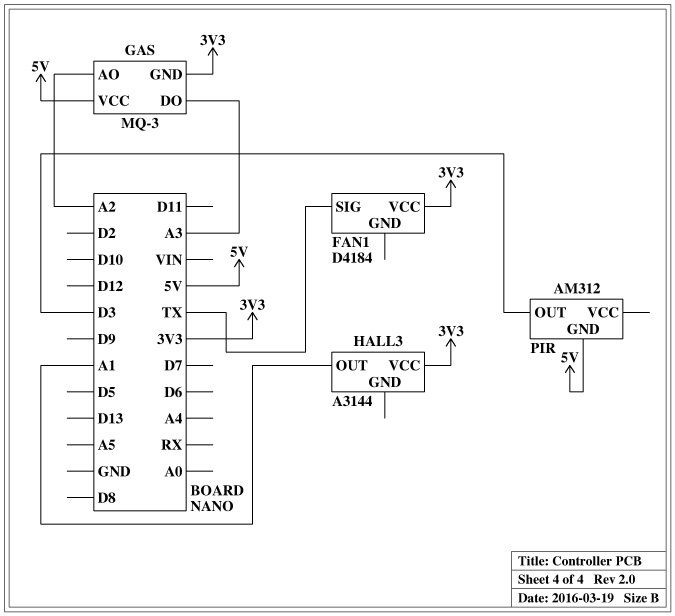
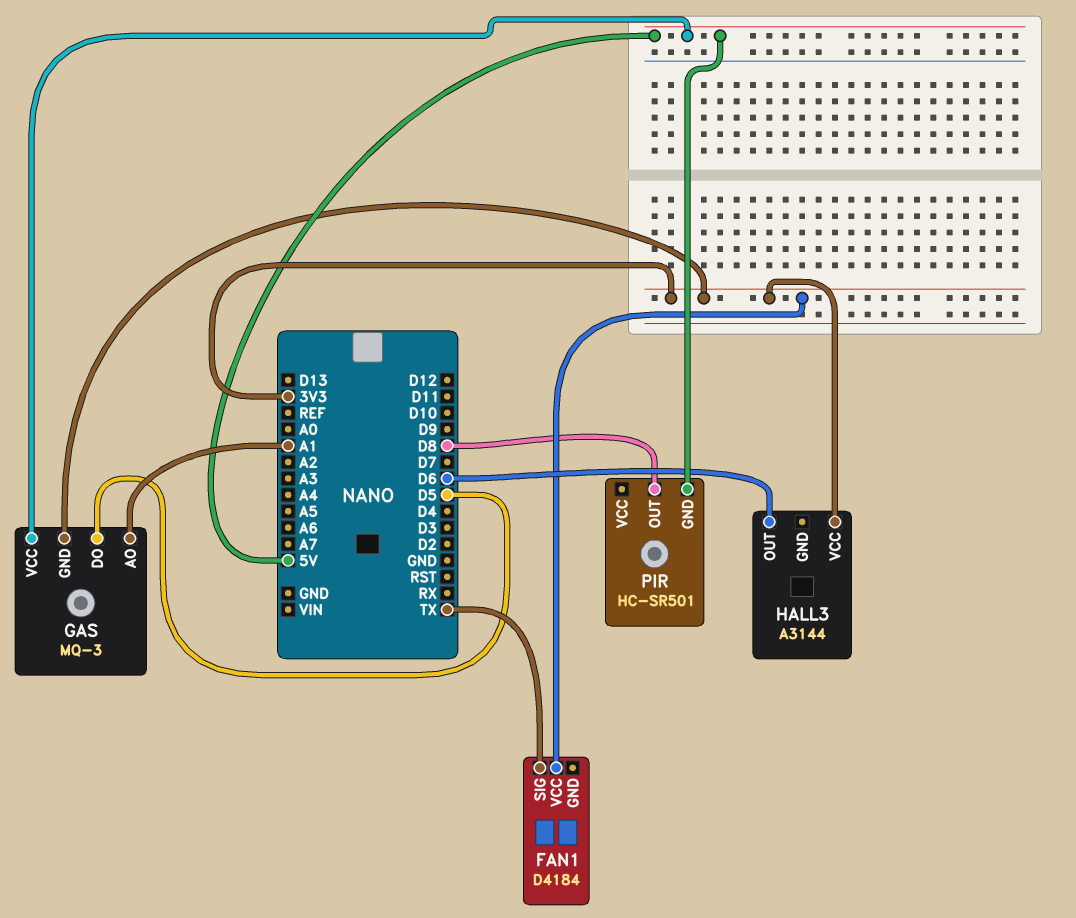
GAS pin AO: A2 -> A1
GAS pin DO: A3 -> D5
HALL3 pin OUT: A1 -> D6
PIR: AM312 -> HC-SR501
PIR pin OUT: D3 -> D8

